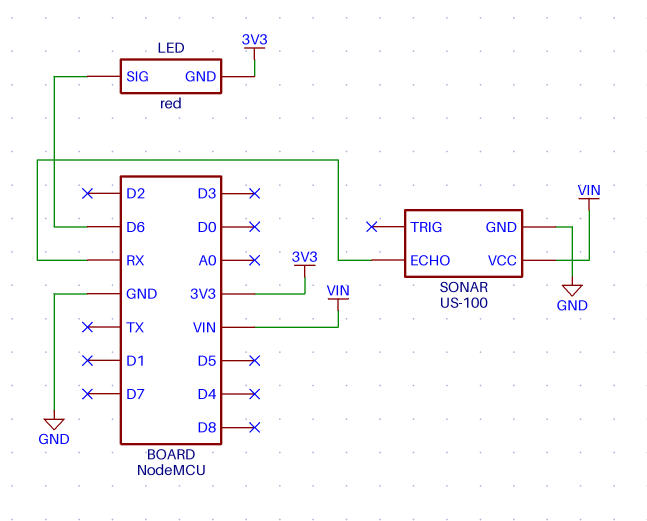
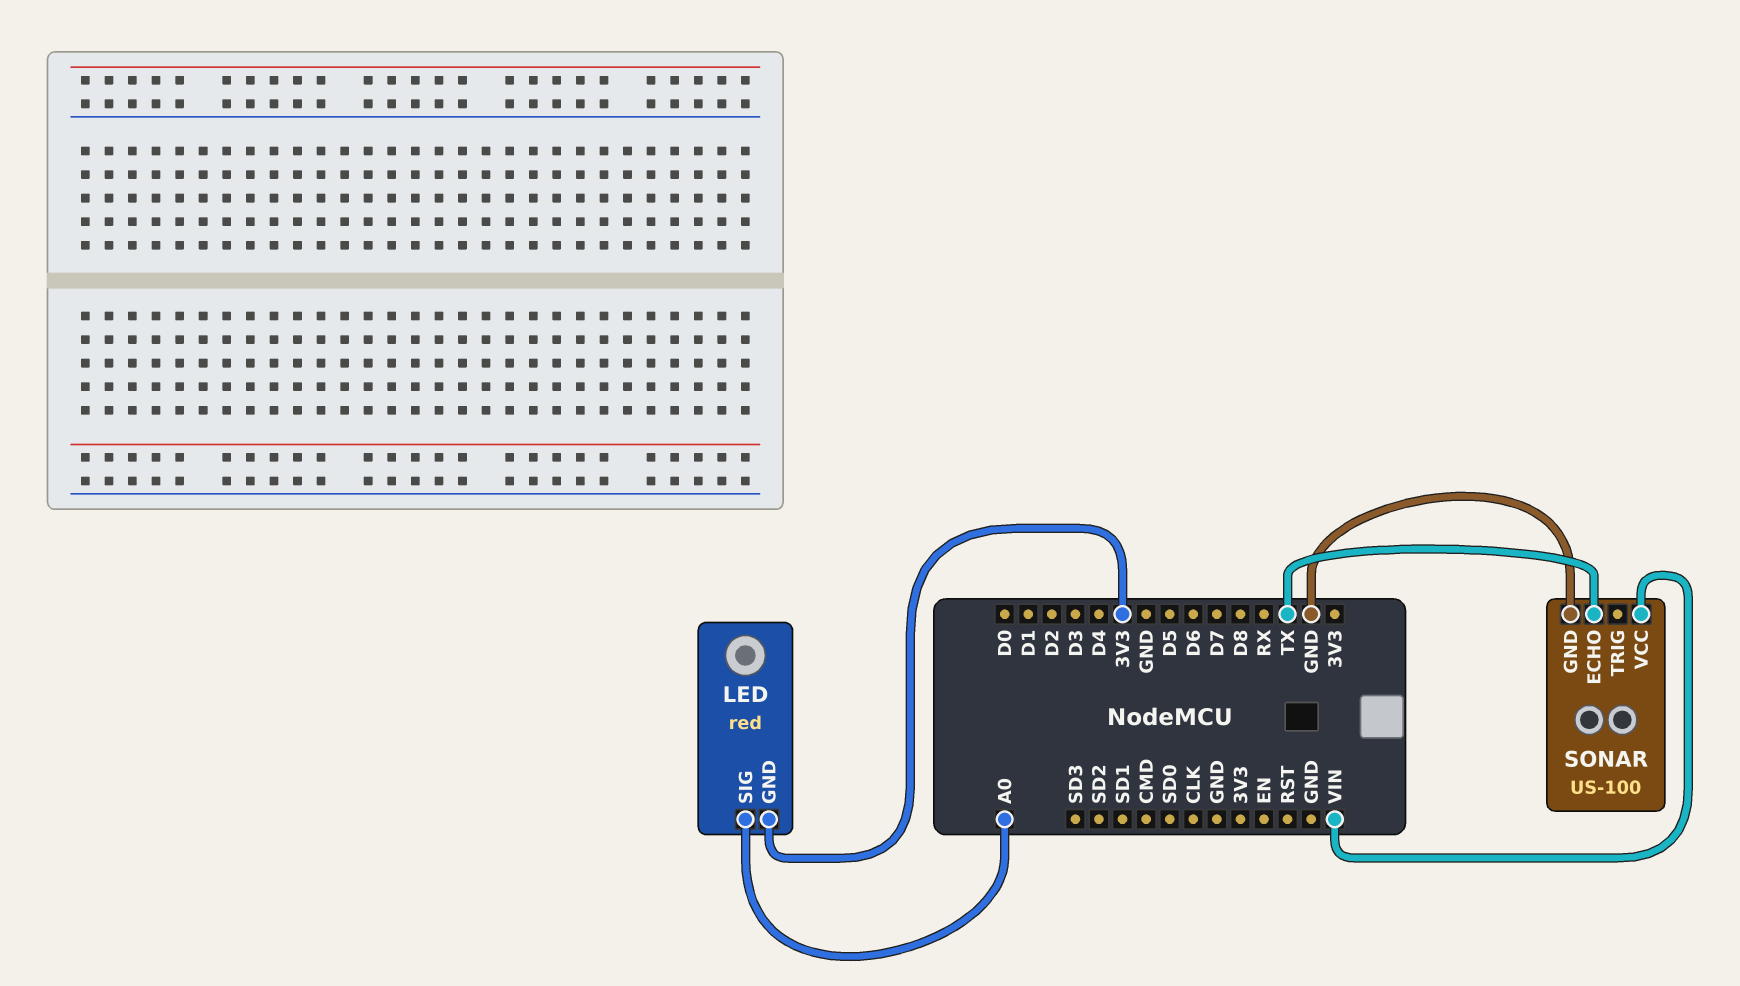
LED pin SIG: D6 -> A0
SONAR pin ECHO: RX -> TX

